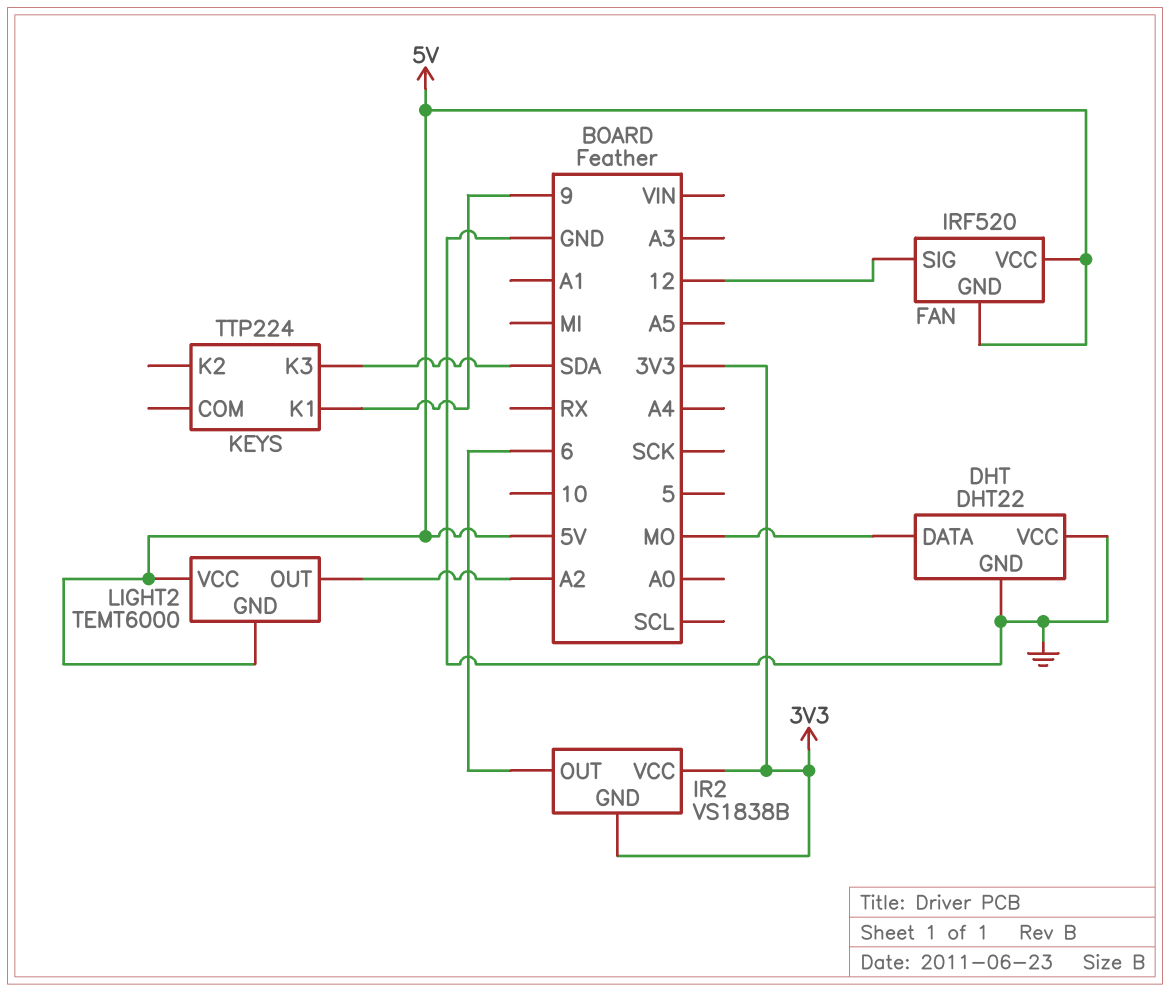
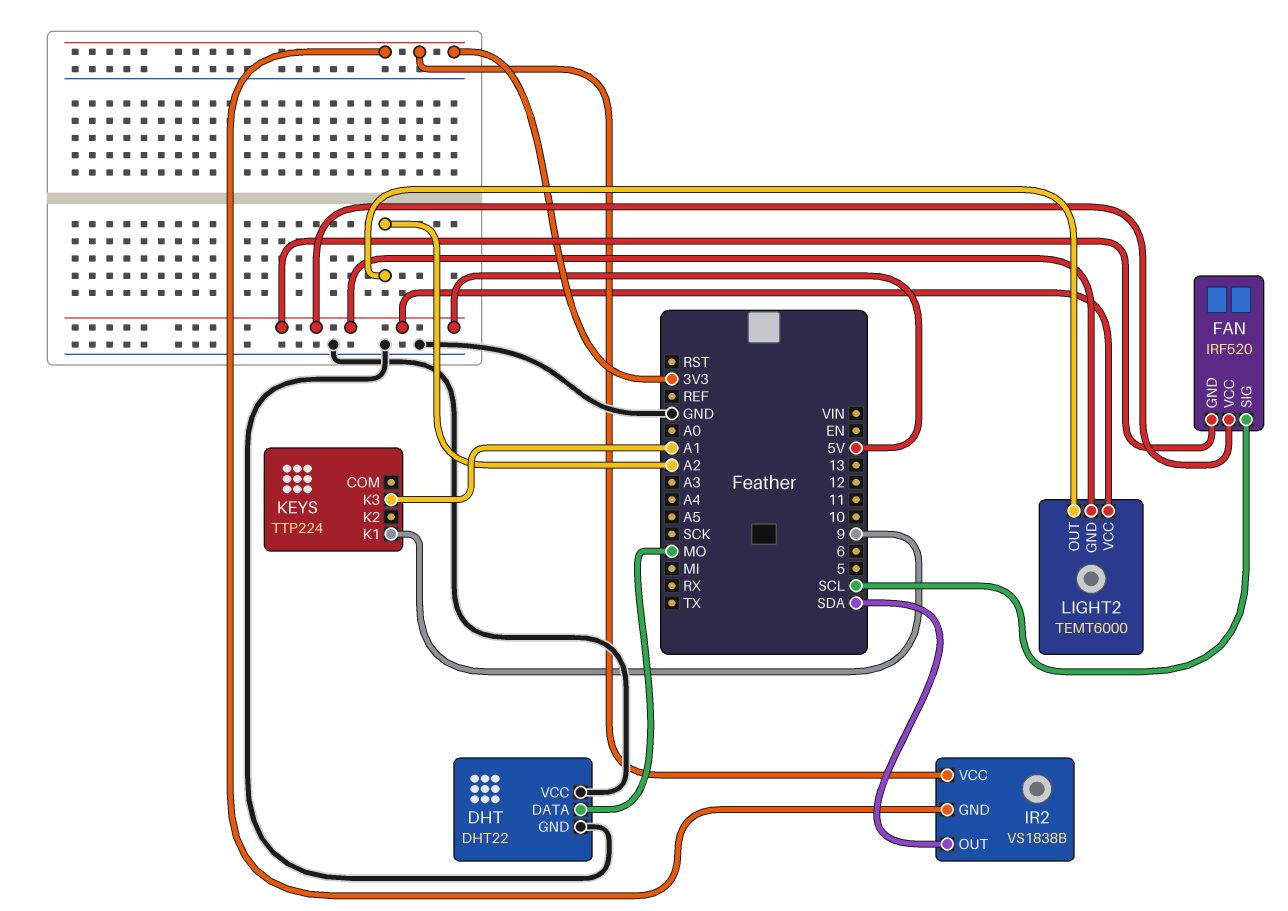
FAN pin SIG: 12 -> SCL
IR2 pin OUT: 6 -> SDA
KEYS pin K3: SDA -> A1

